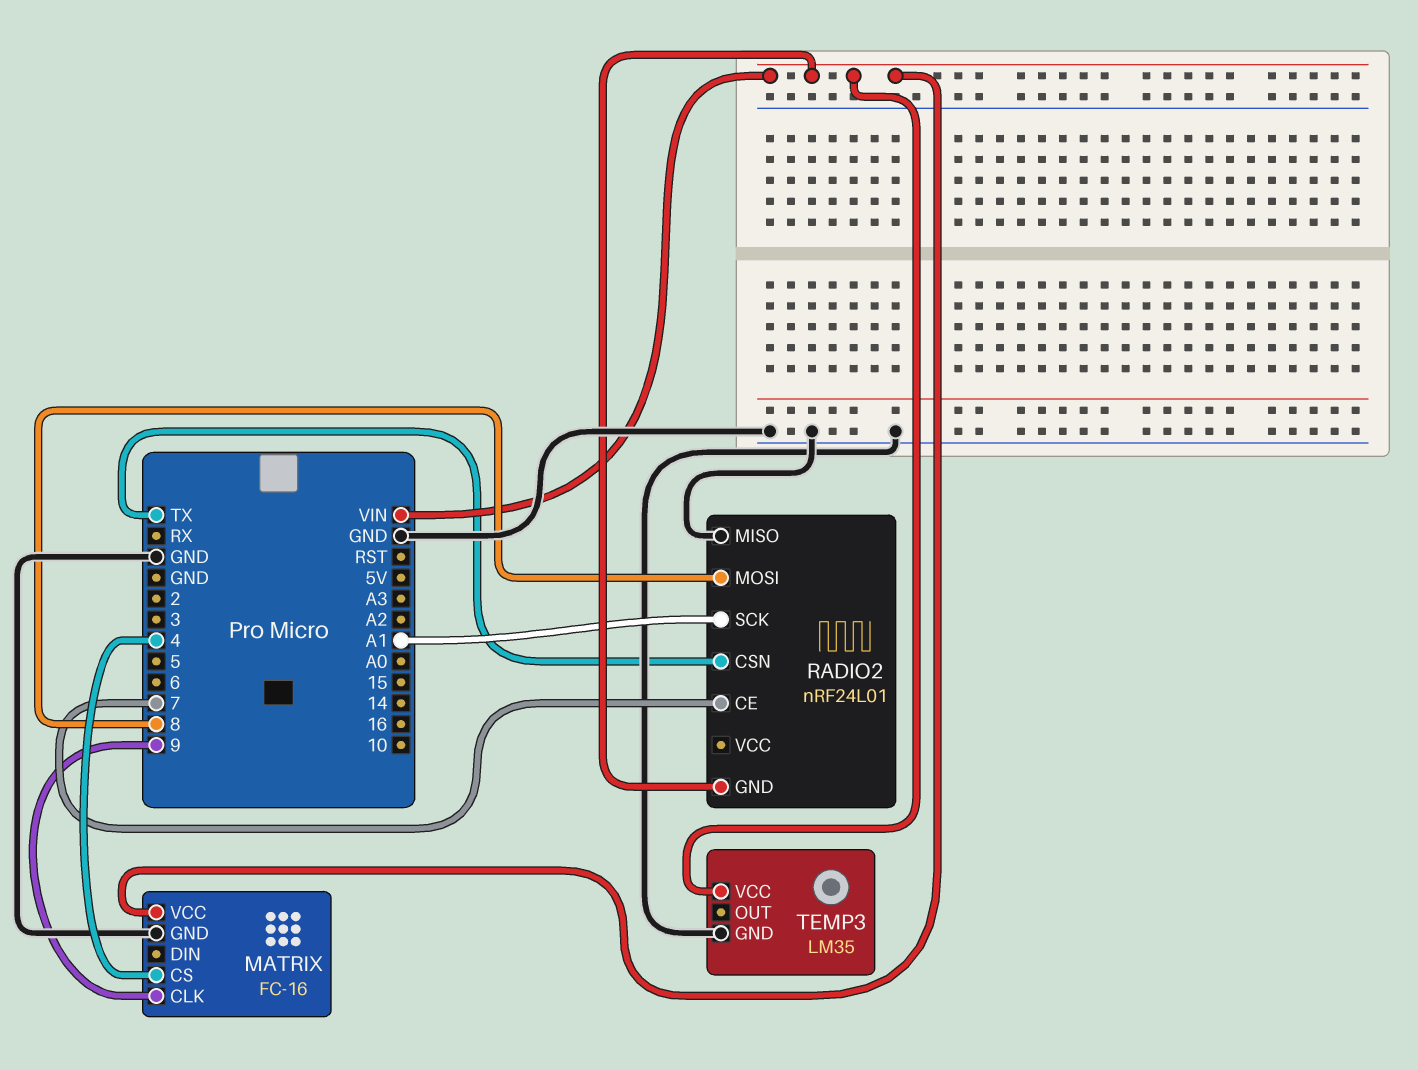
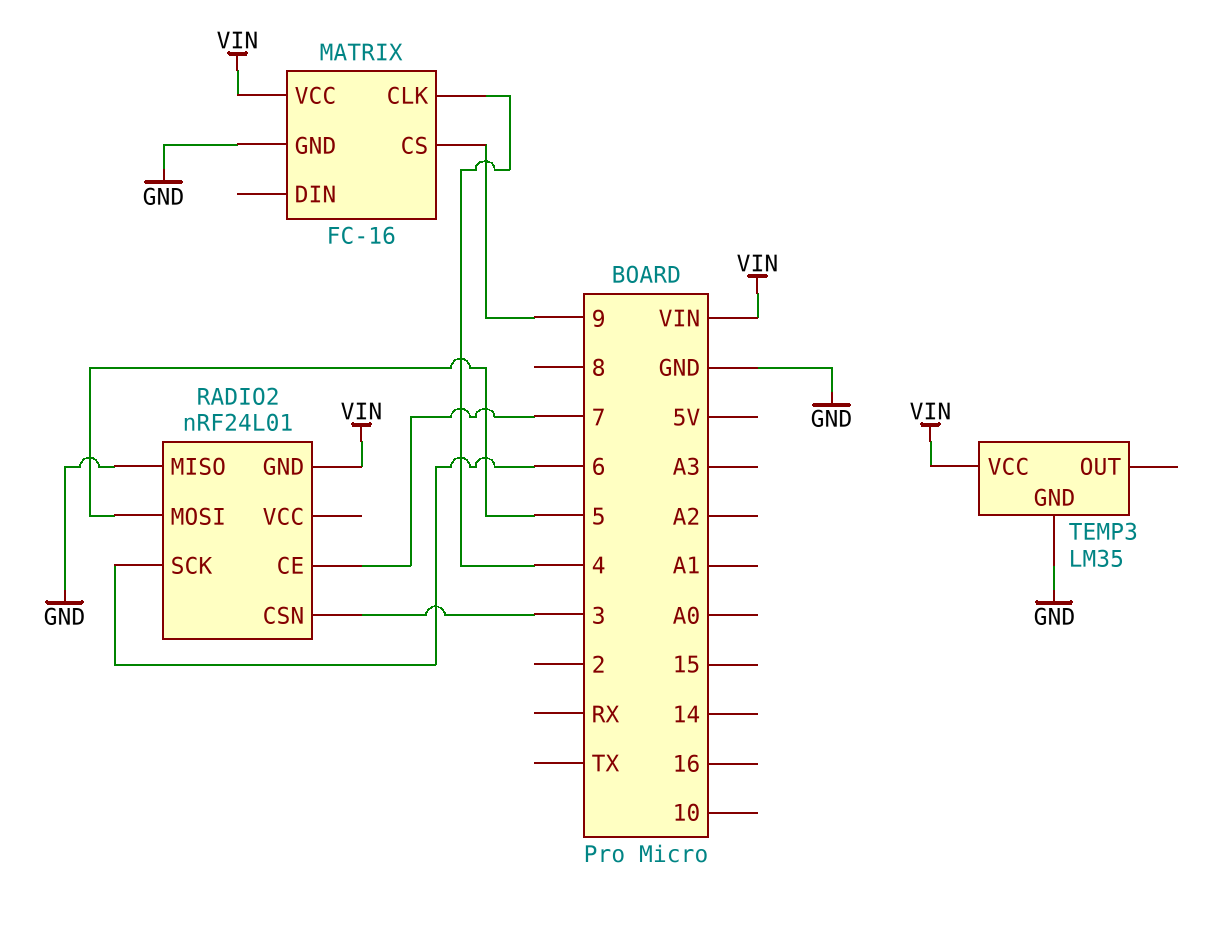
MATRIX pin CLK: 9 -> 4
MATRIX pin CS: 4 -> 9
RADIO2 pin CSN: TX -> 3
RADIO2 pin MOSI: 8 -> 5
RADIO2 pin SCK: A1 -> 6

